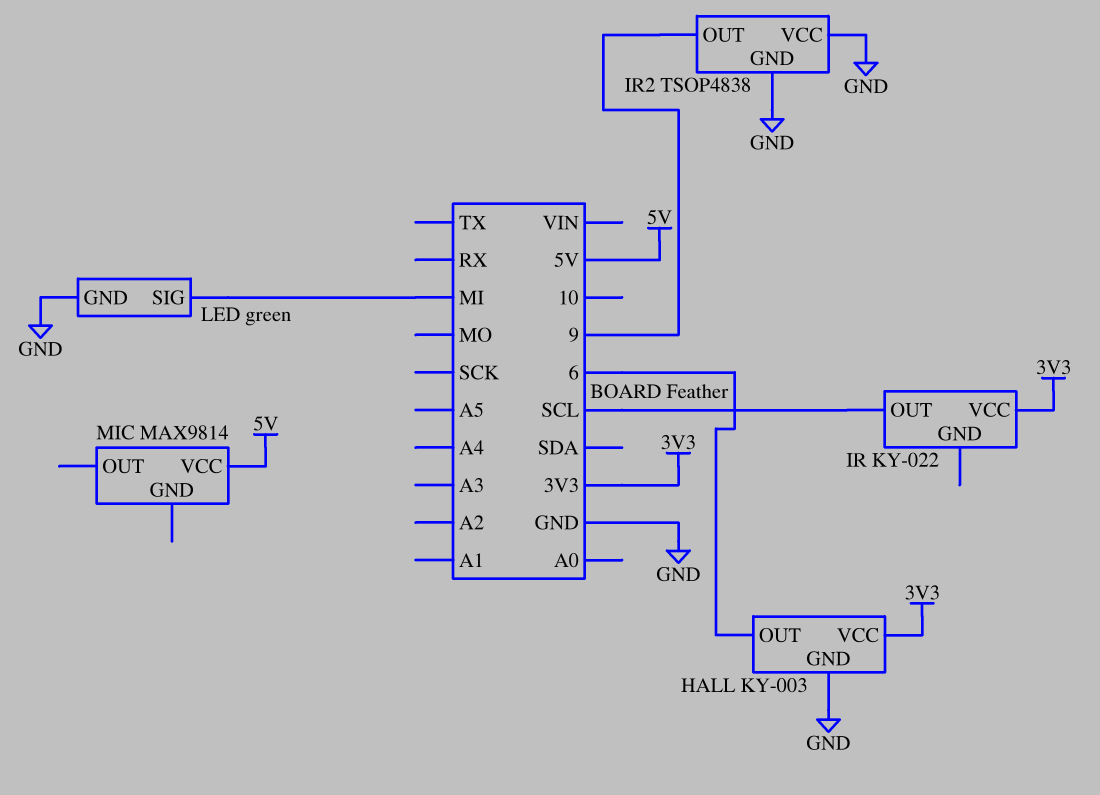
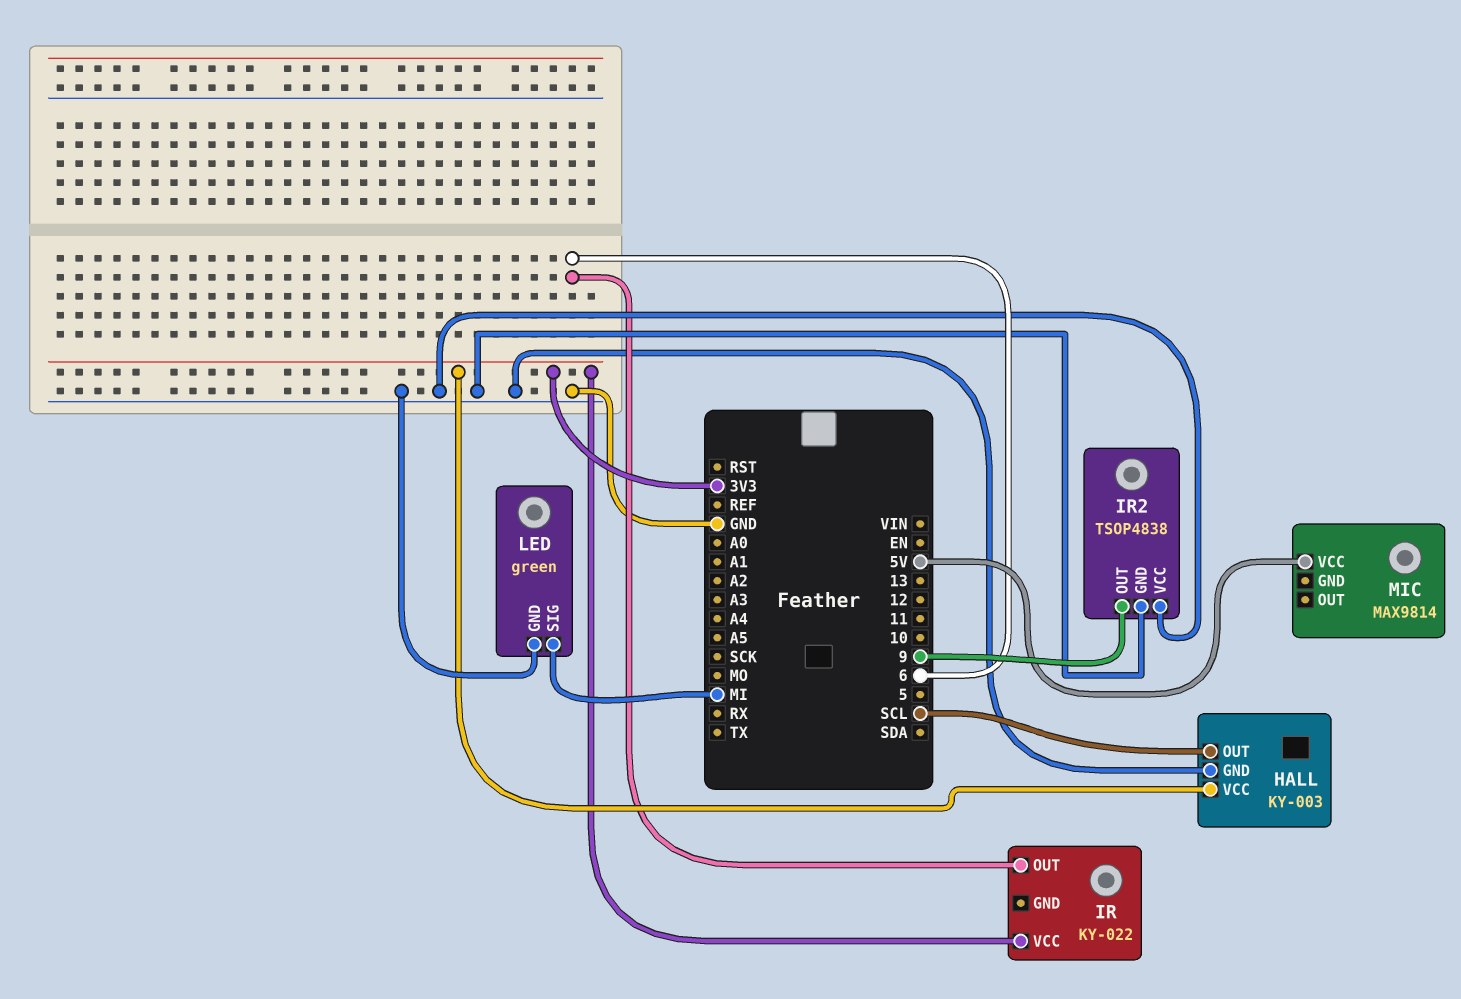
HALL pin OUT: 6 -> SCL
IR pin OUT: SCL -> 6

